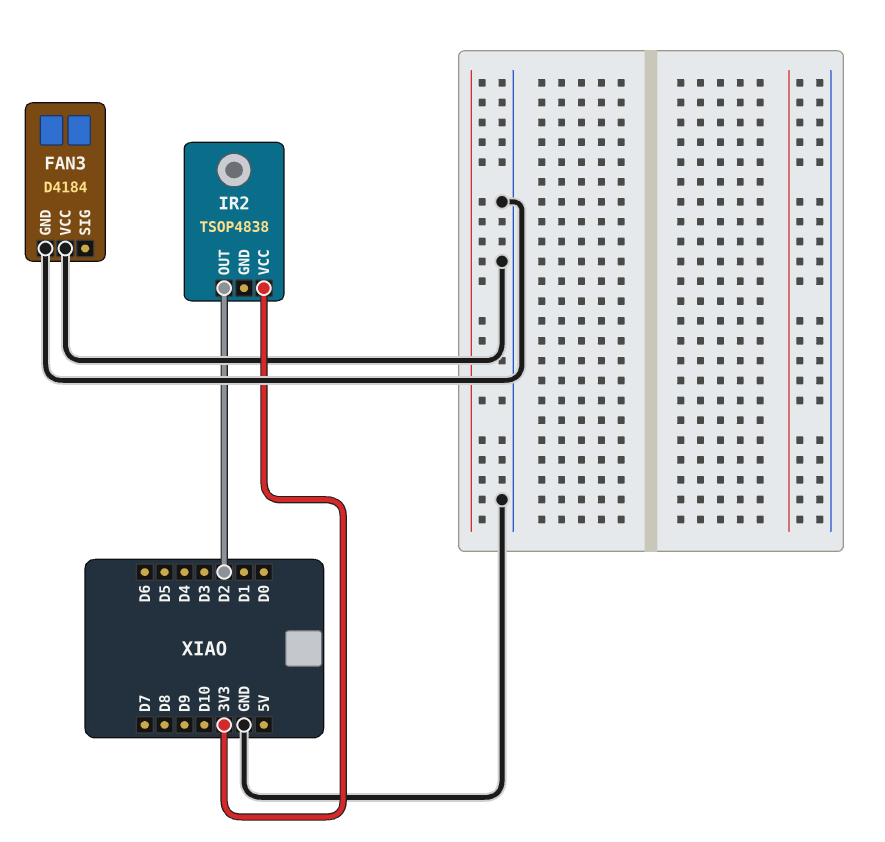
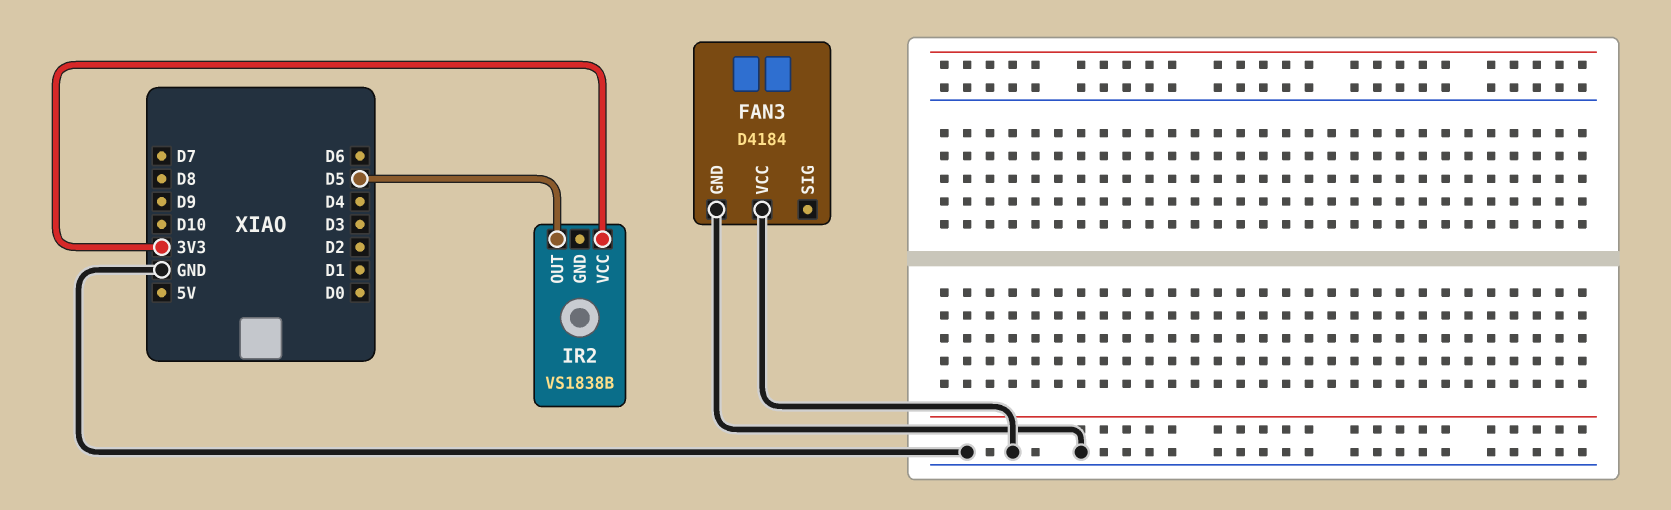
IR2: TSOP4838 -> VS1838B
IR2 pin OUT: D2 -> D5

